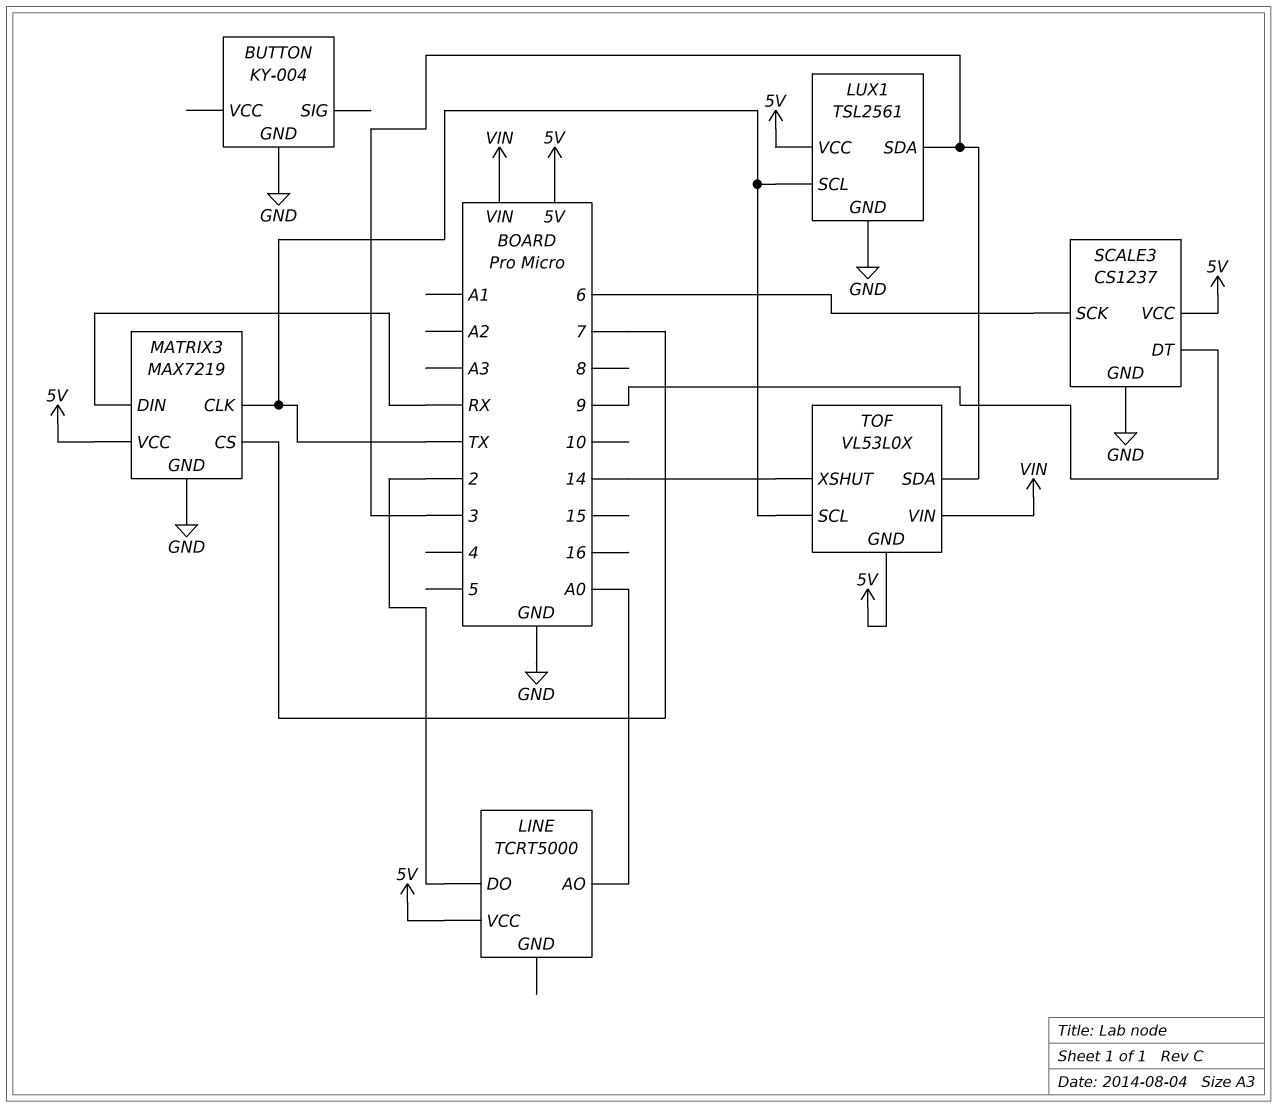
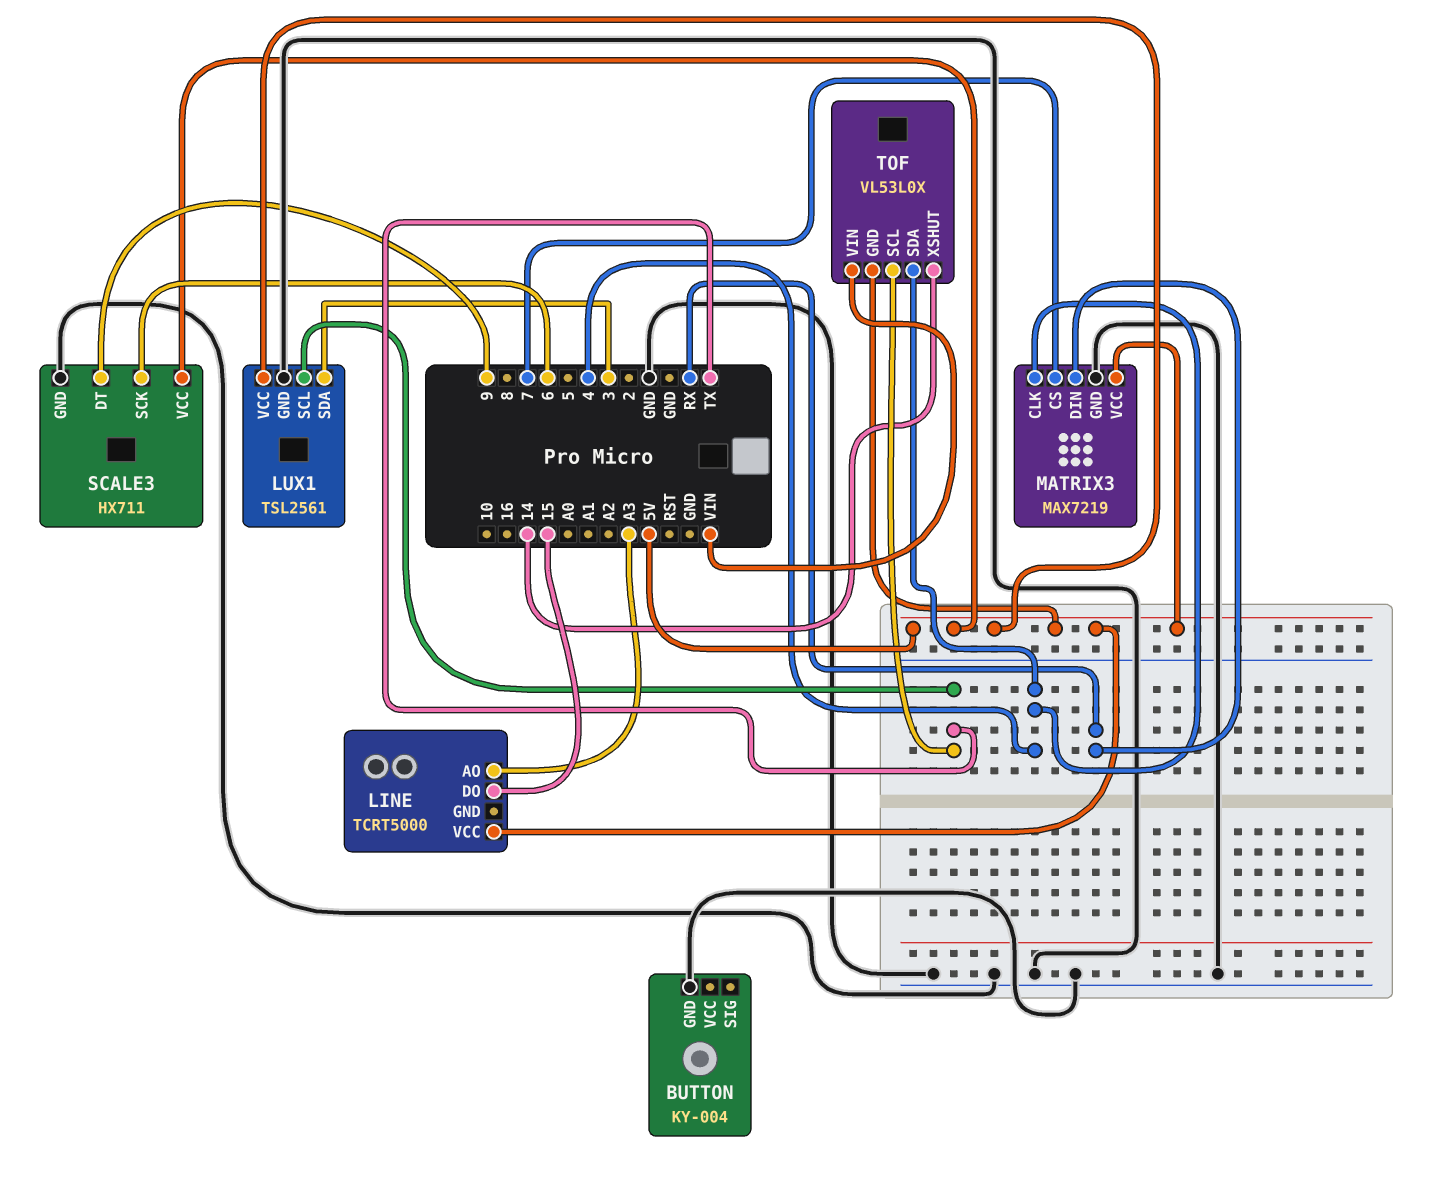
LINE pin AO: A0 -> A3
LINE pin DO: 2 -> 15
MATRIX3 pin CLK: TX -> 4
SCALE3: CS1237 -> HX711
TOF pin SDA: 3 -> 4

